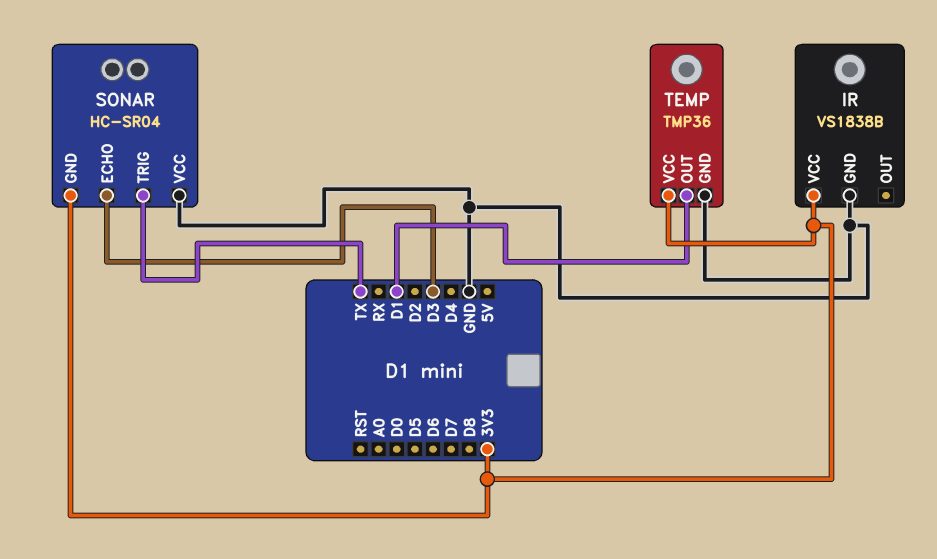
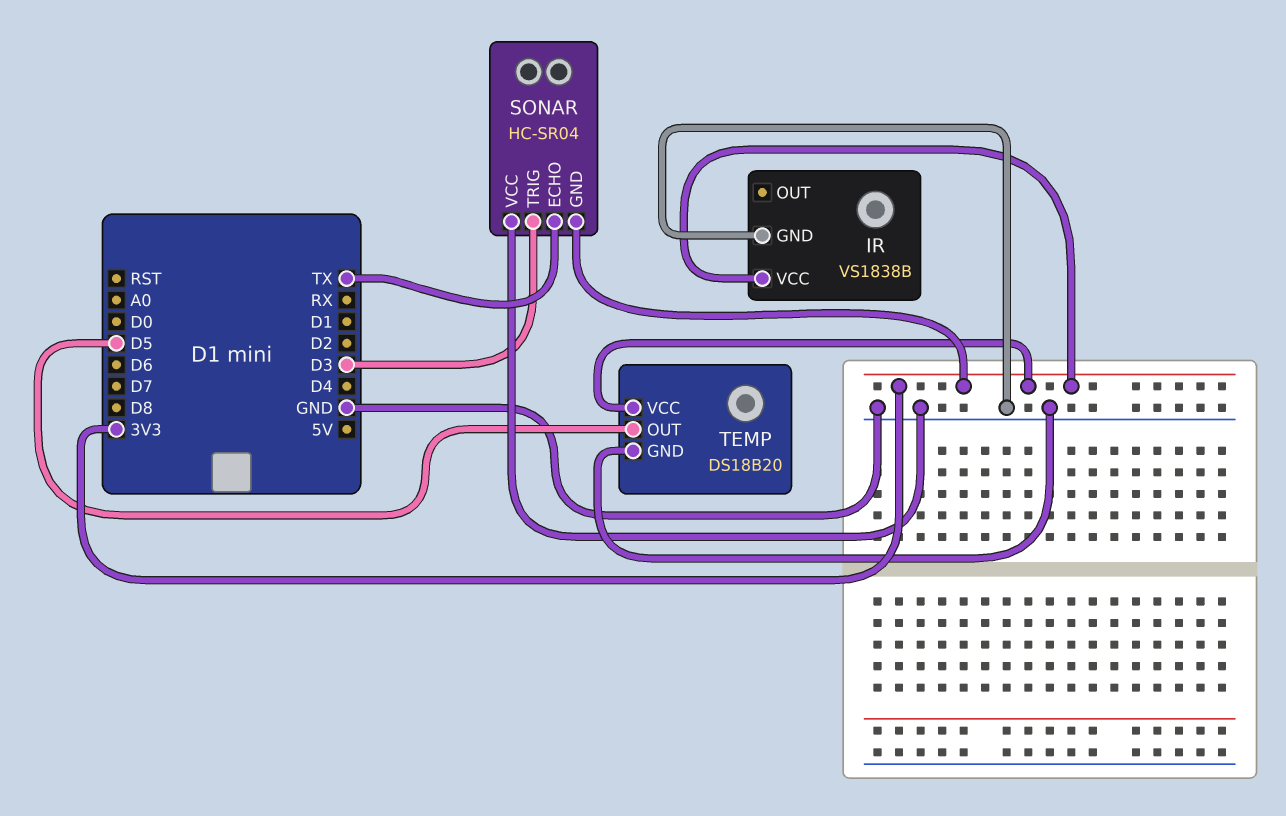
SONAR pin ECHO: D3 -> TX
SONAR pin TRIG: TX -> D3
TEMP: TMP36 -> DS18B20
TEMP pin OUT: D1 -> D5

